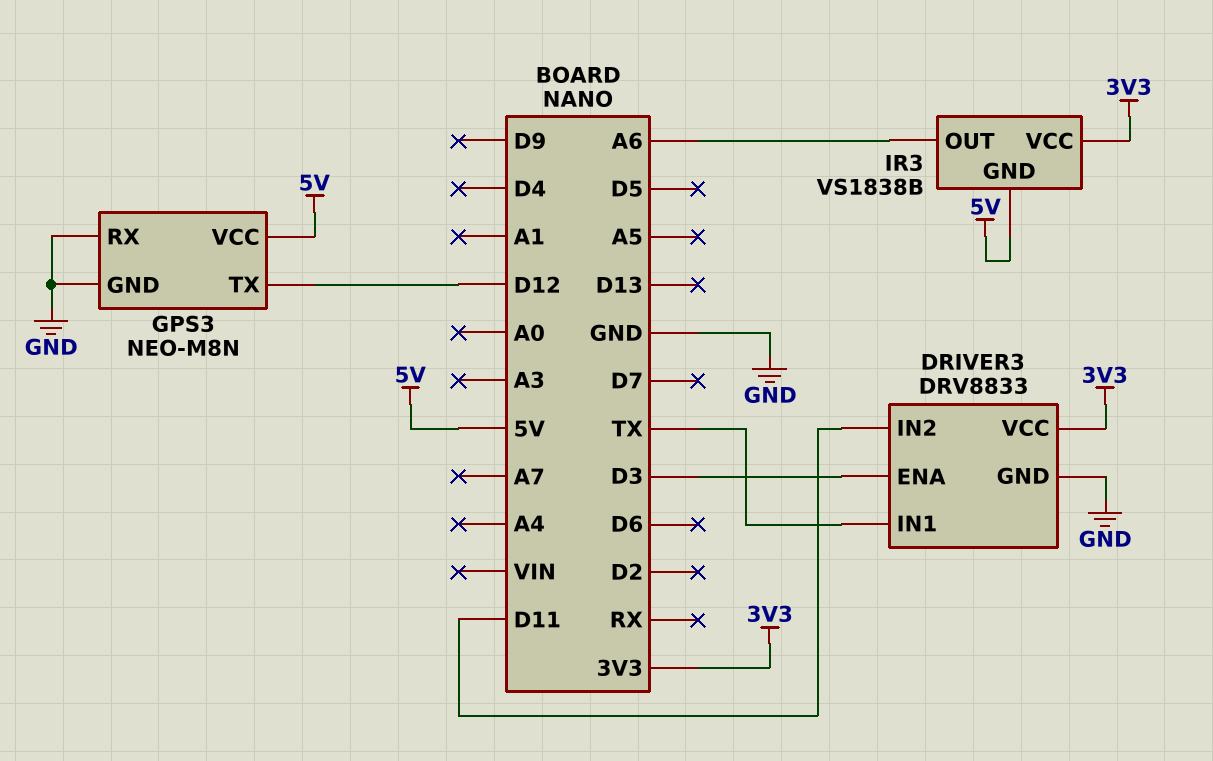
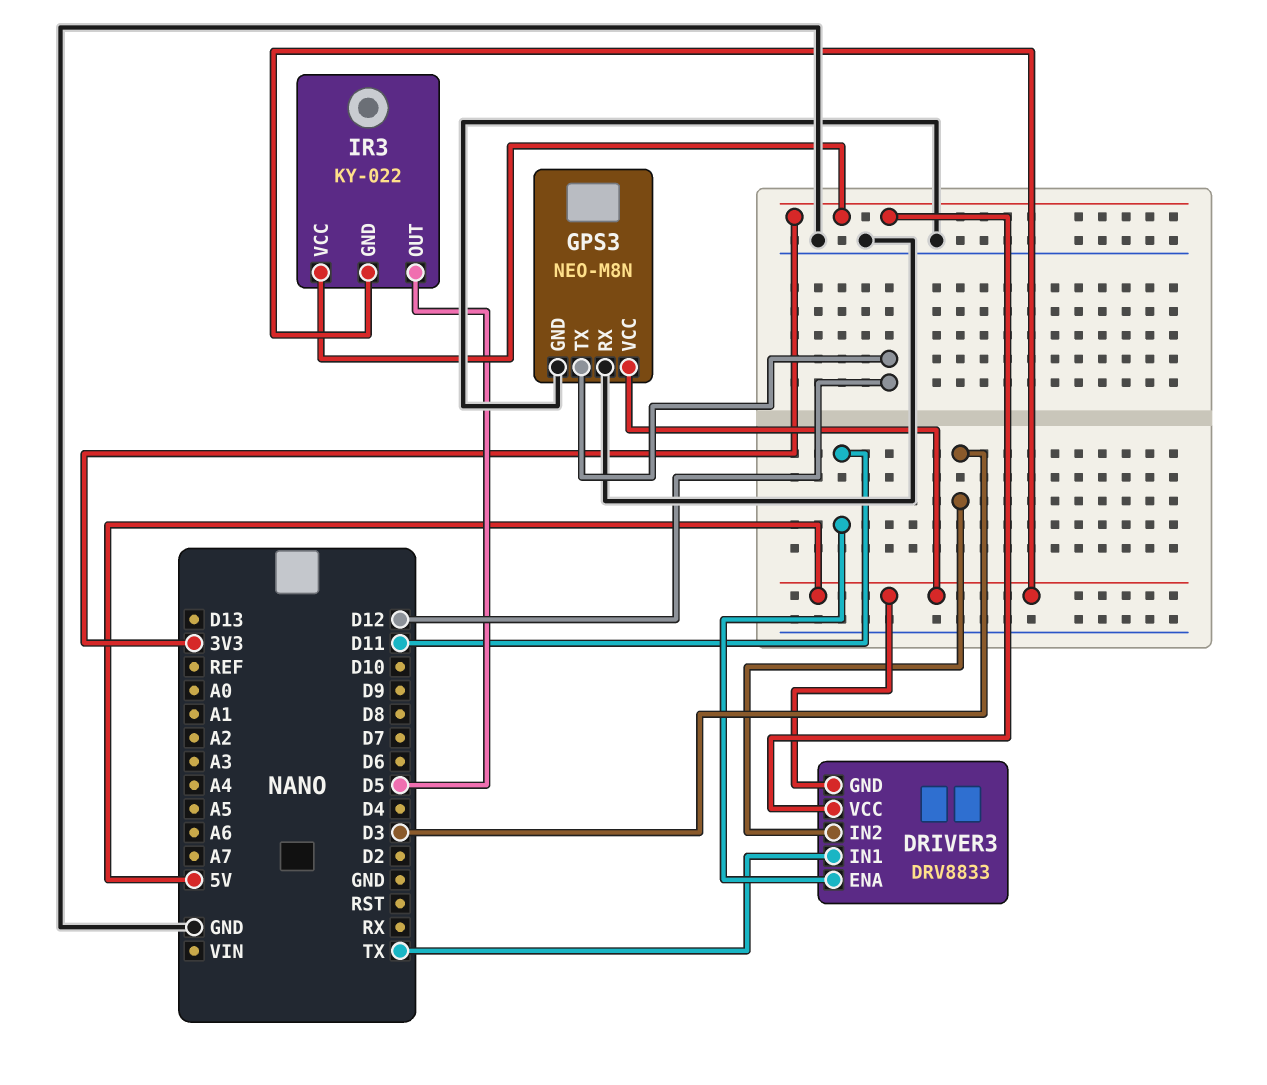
DRIVER3 pin ENA: D3 -> D11
DRIVER3 pin GND: GND -> 5V
DRIVER3 pin IN2: D11 -> D3
IR3: VS1838B -> KY-022
IR3 pin OUT: A6 -> D5

